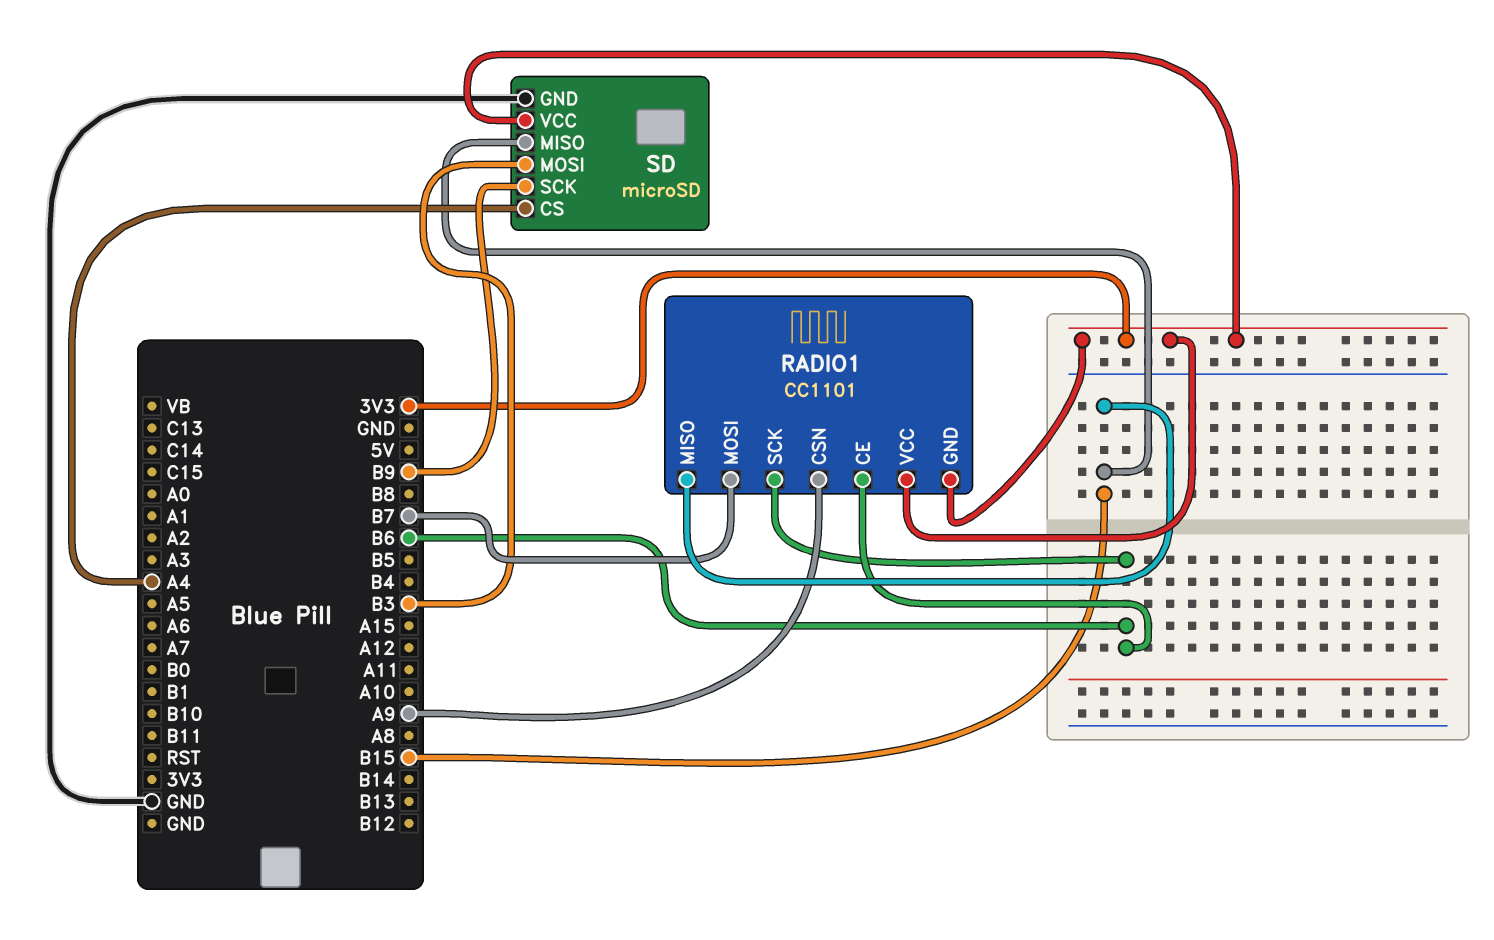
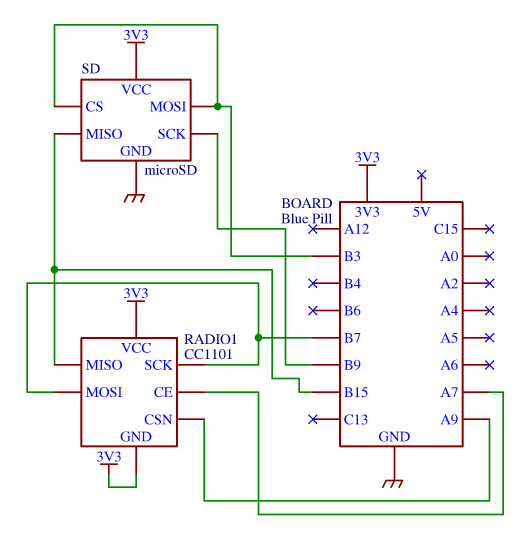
RADIO1 pin CE: B6 -> A7
RADIO1 pin SCK: B6 -> B7
SD pin CS: A4 -> B3

